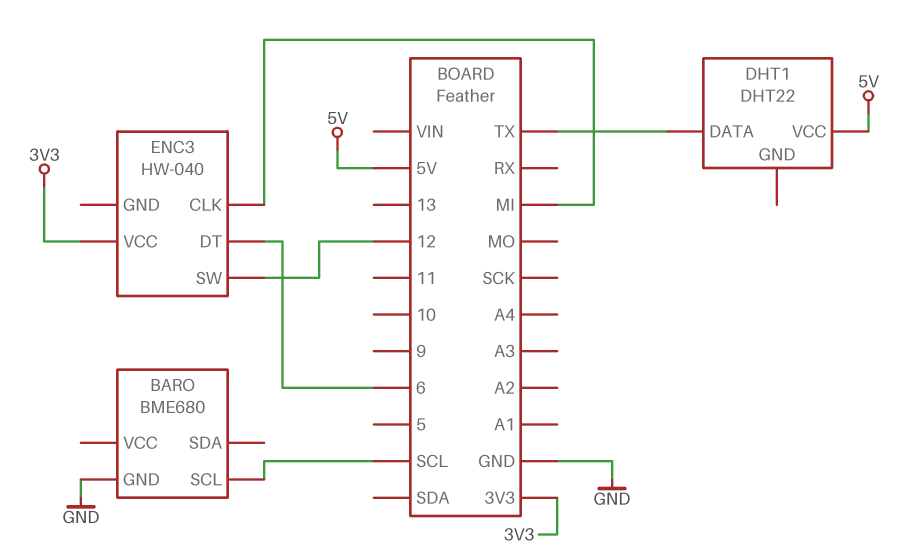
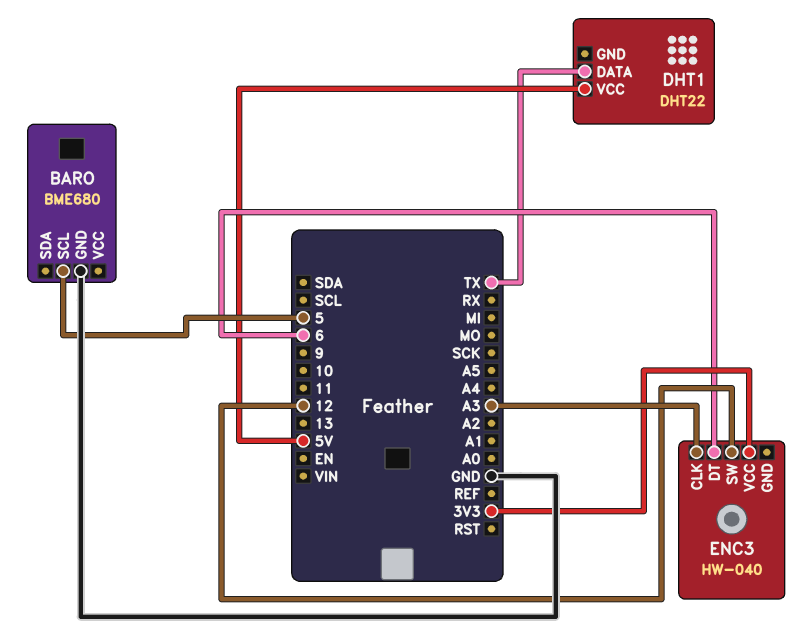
BARO pin SCL: SCL -> 5
ENC3 pin CLK: MI -> A3

